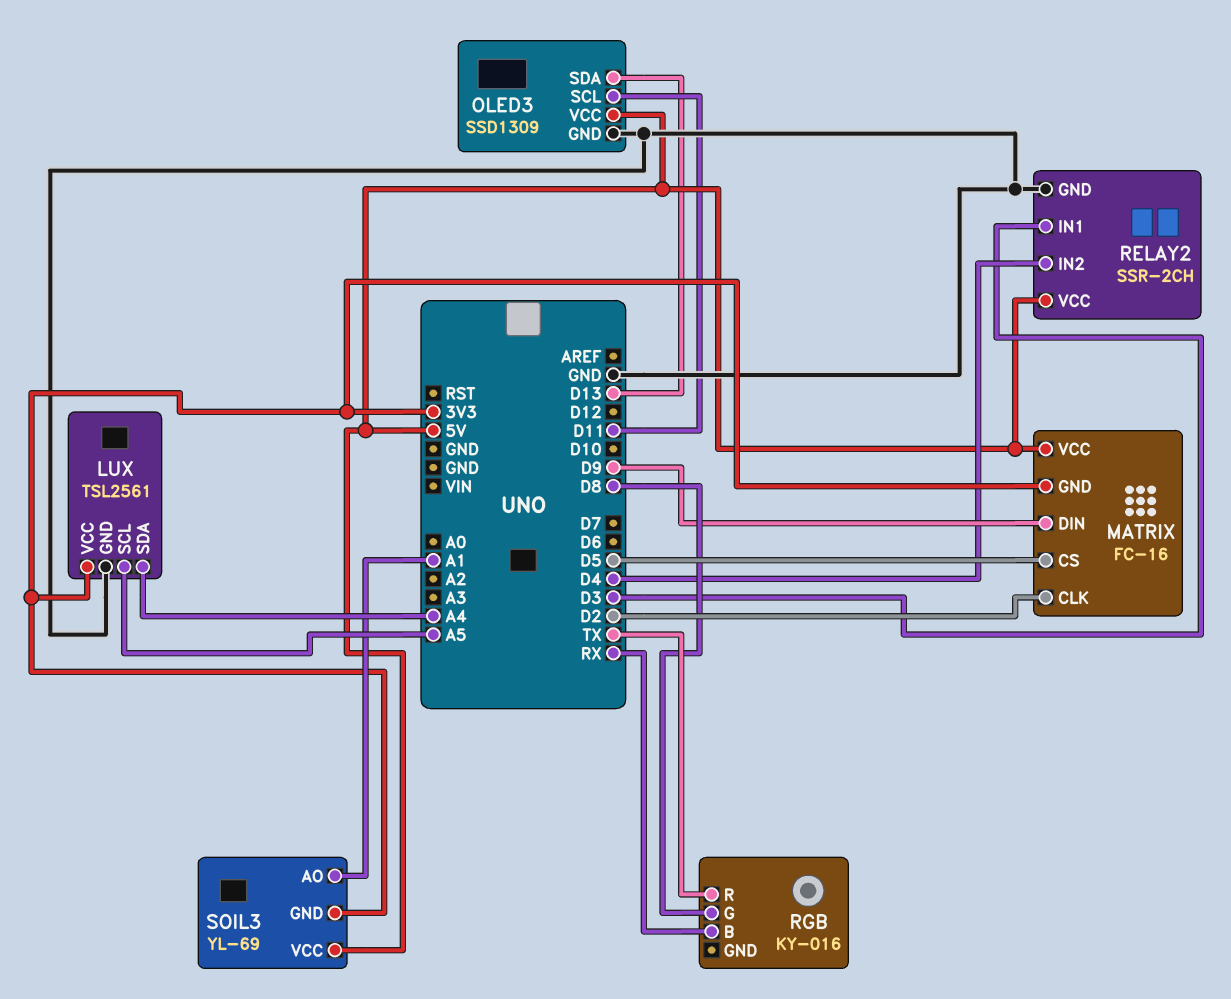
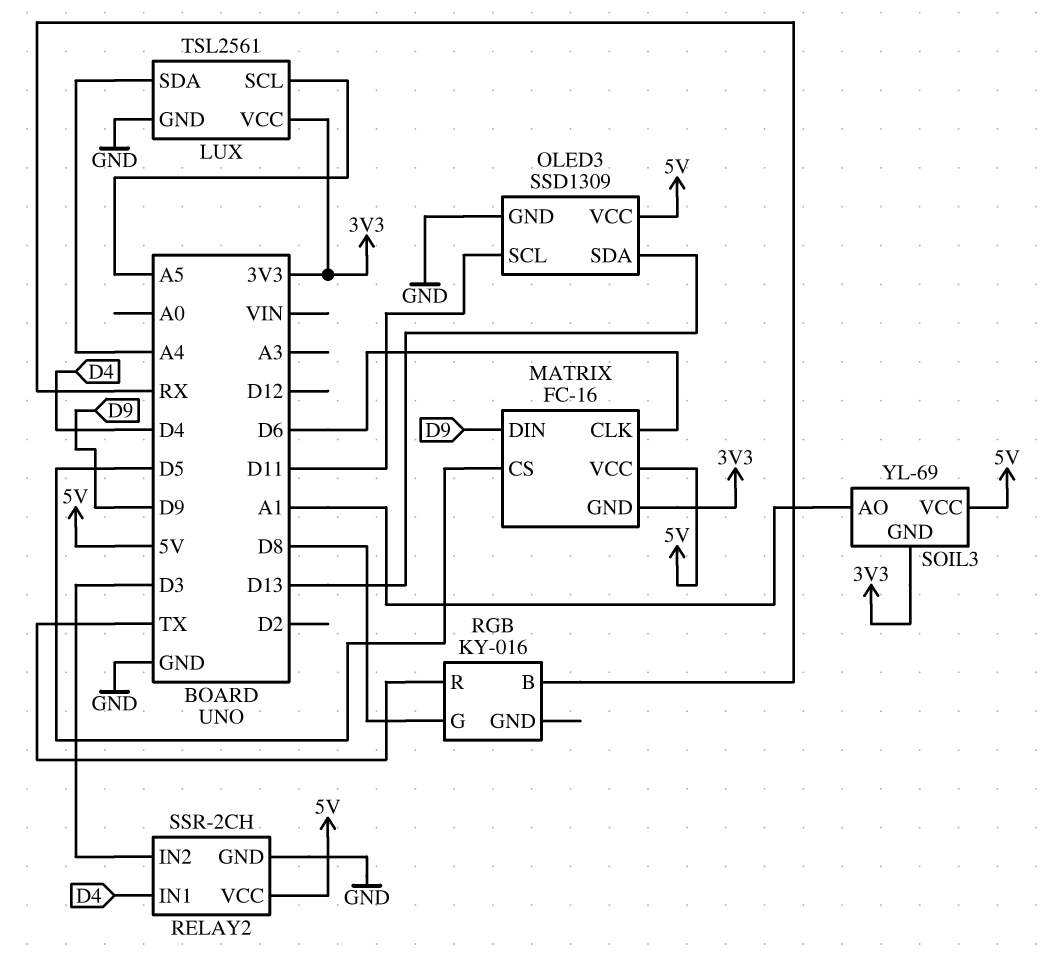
MATRIX pin CLK: D2 -> D6
RELAY2 pin IN1: D3 -> D4
RELAY2 pin IN2: D4 -> D3

